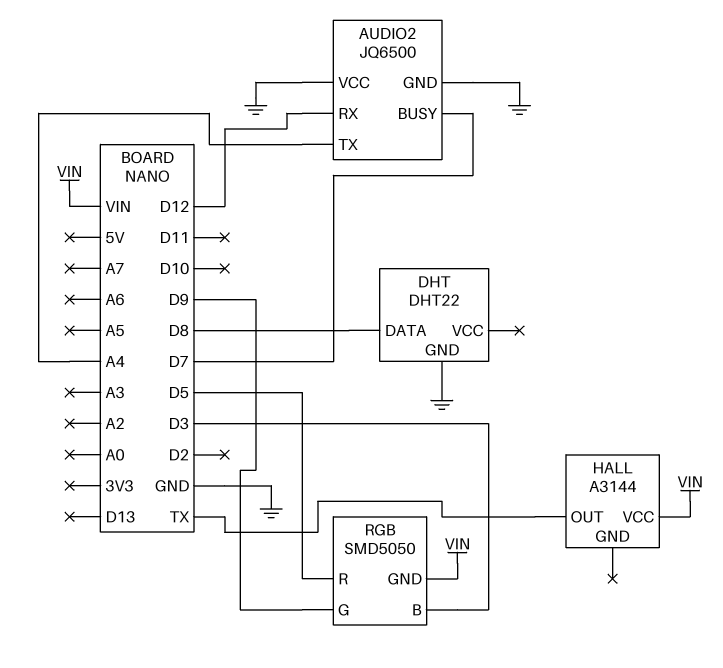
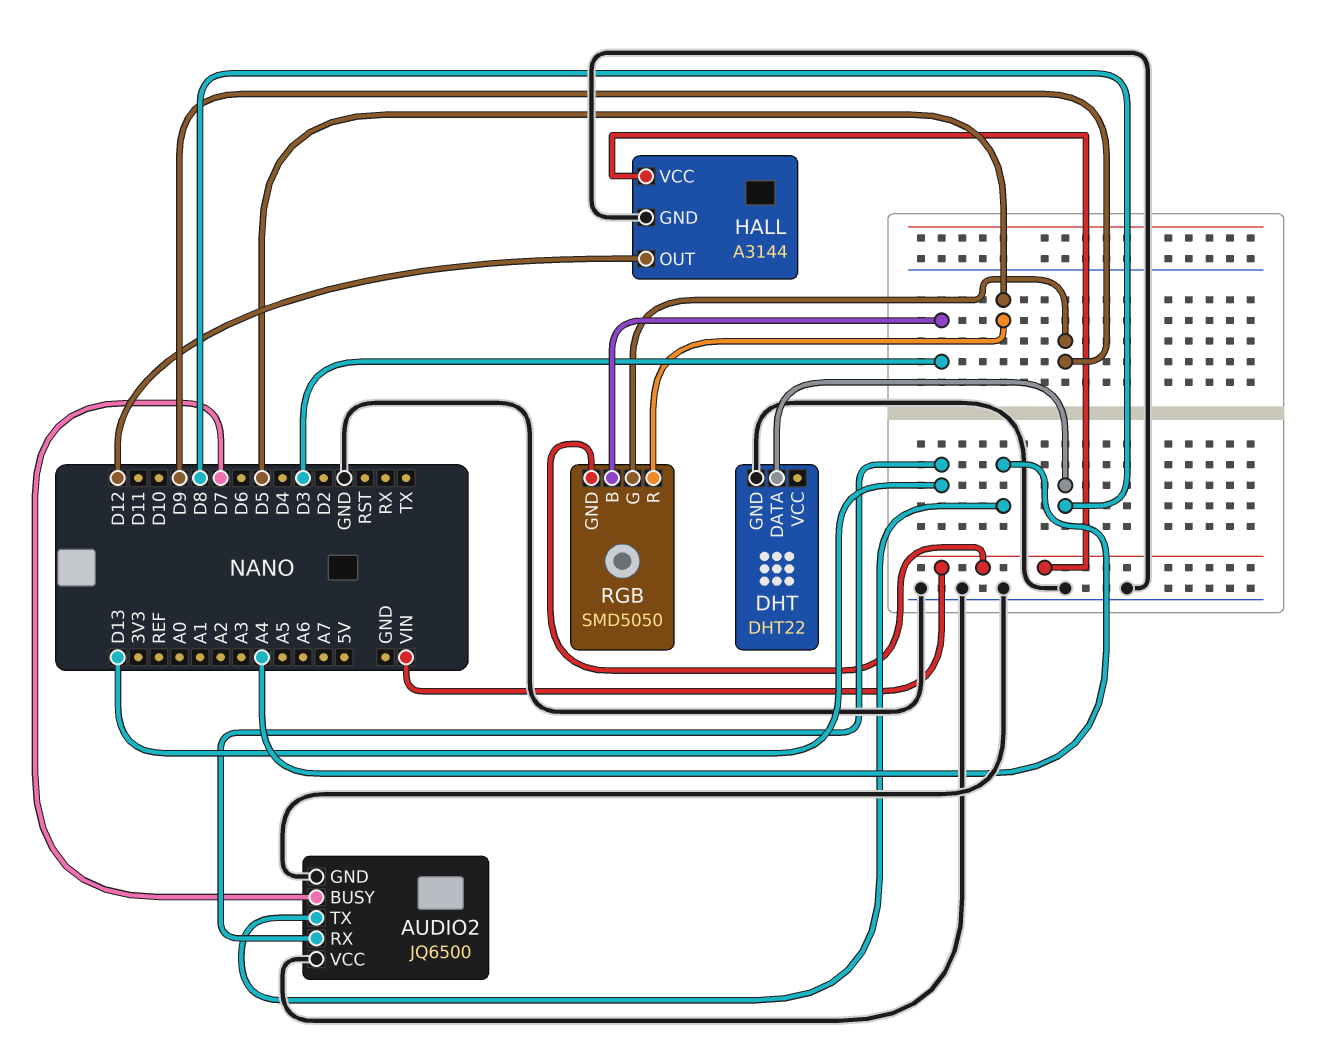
AUDIO2 pin RX: D12 -> D13
HALL pin GND: none -> GND
HALL pin OUT: TX -> D12

